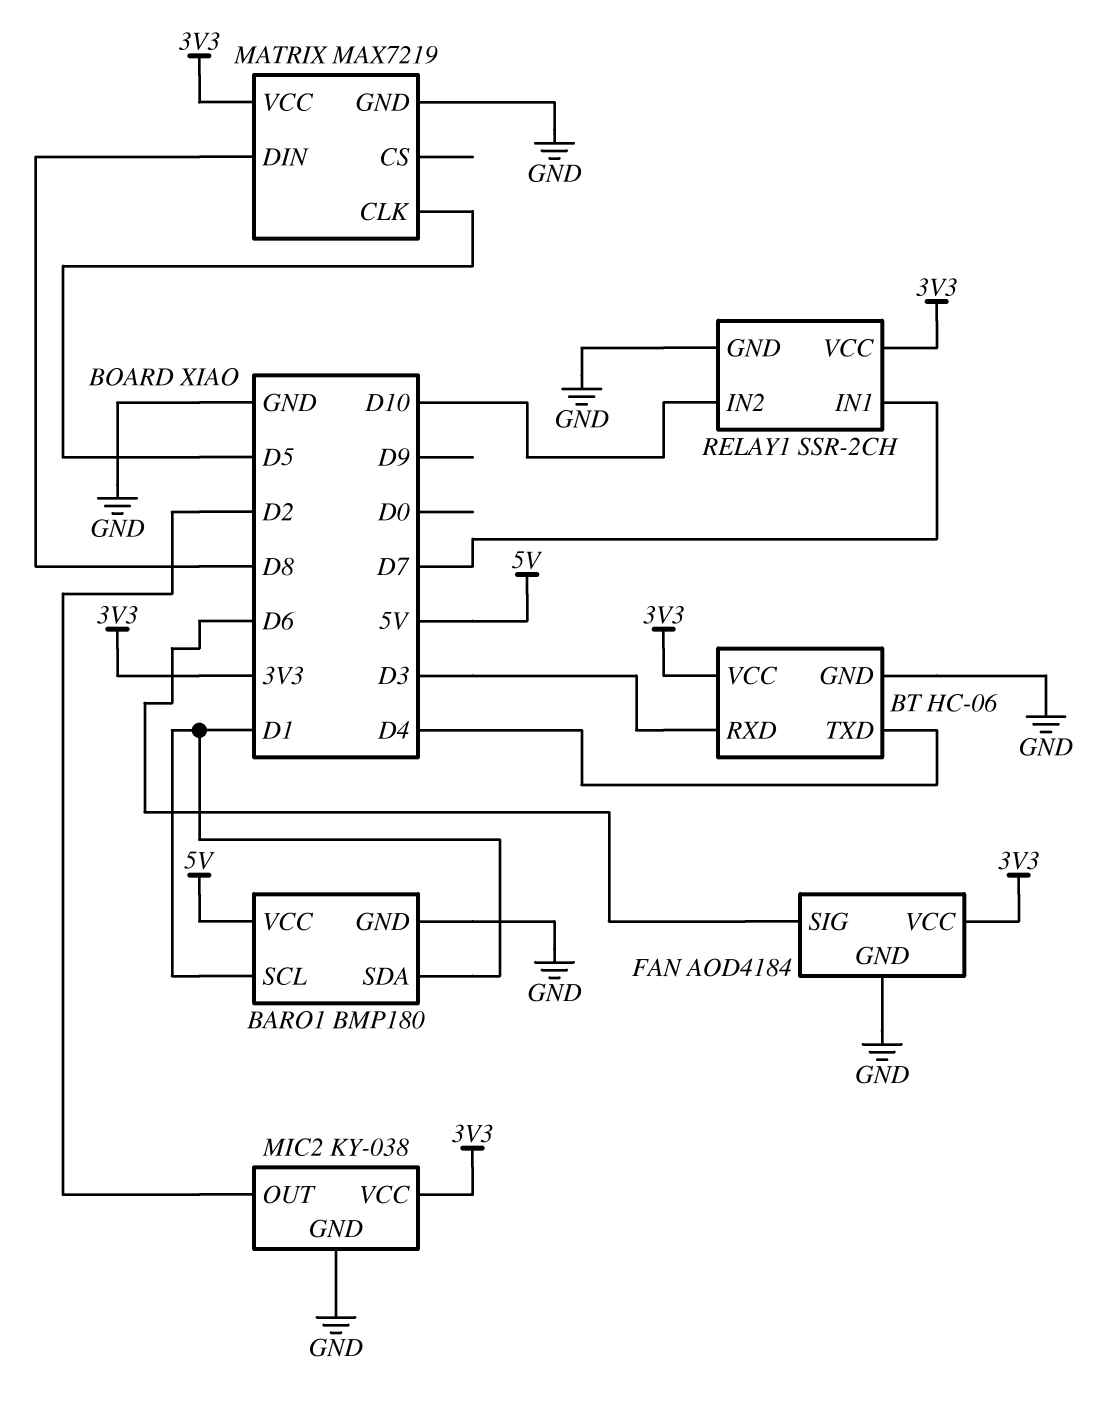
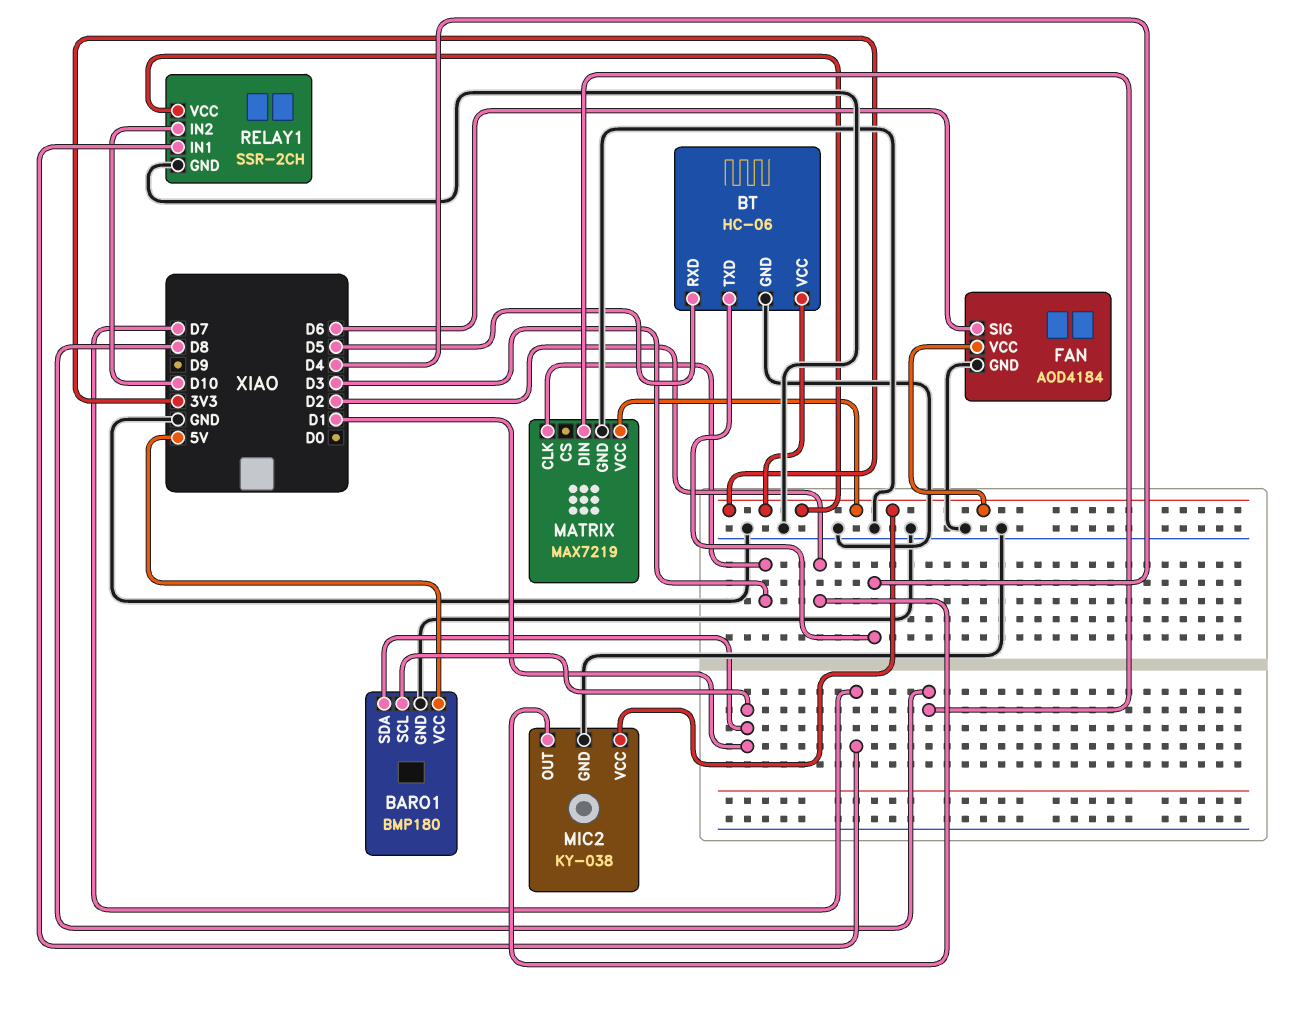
BT pin RXD: D3 -> D5
MATRIX pin CLK: D5 -> D3

